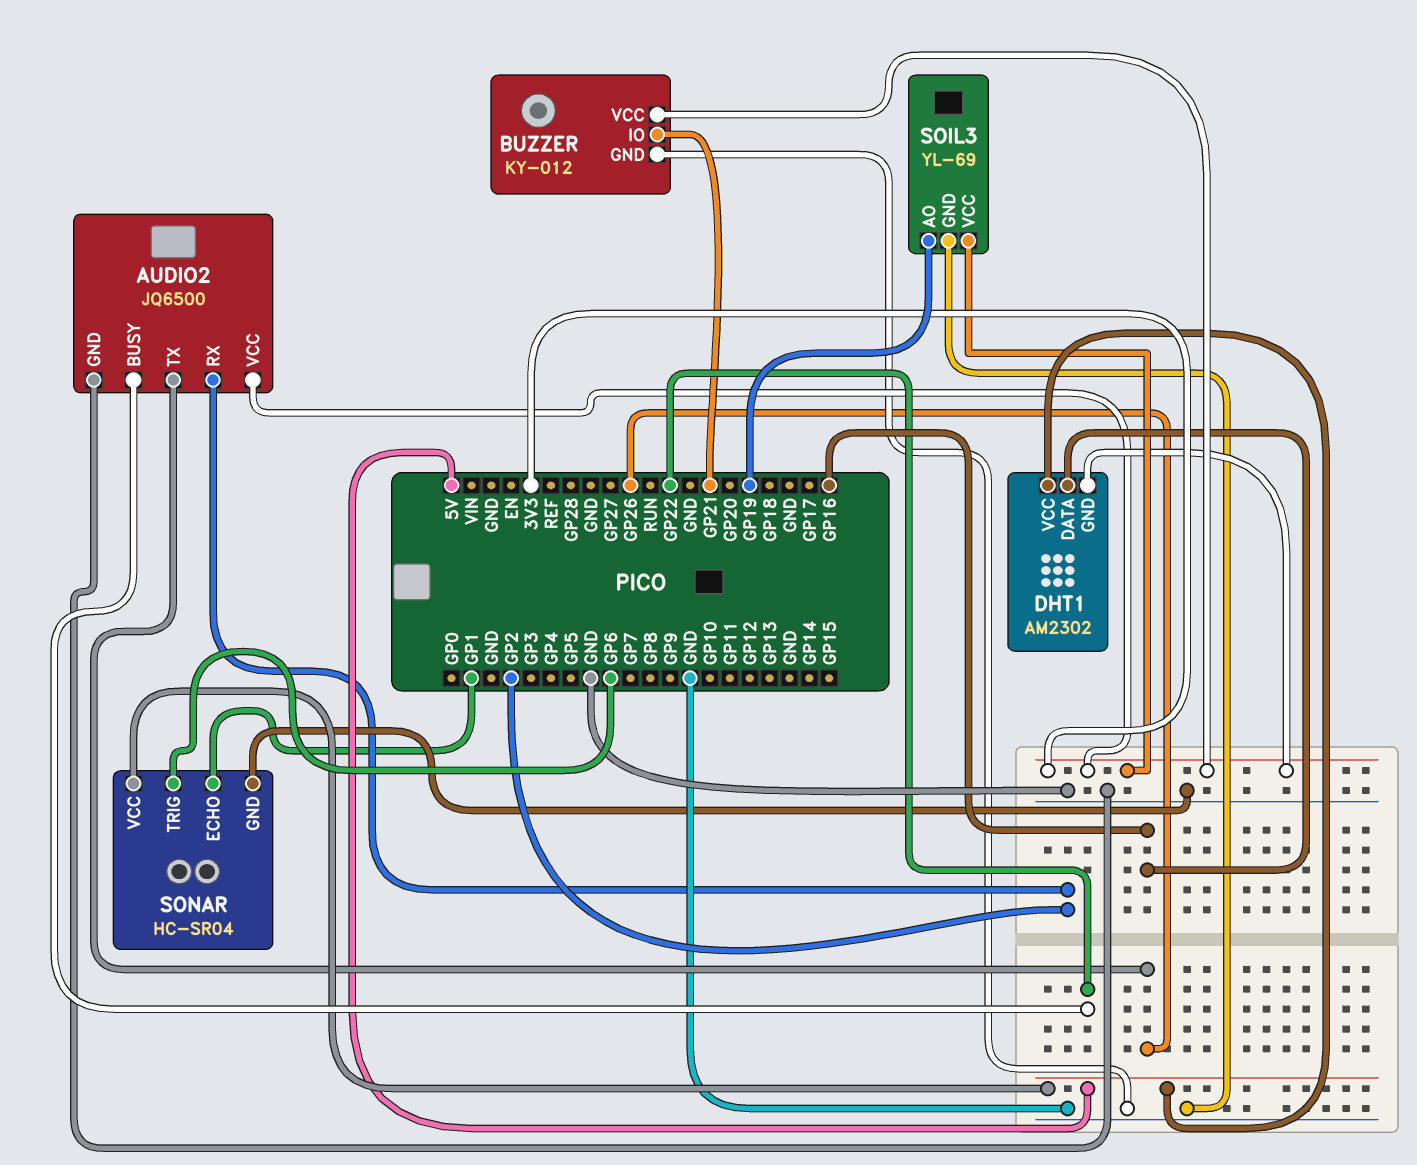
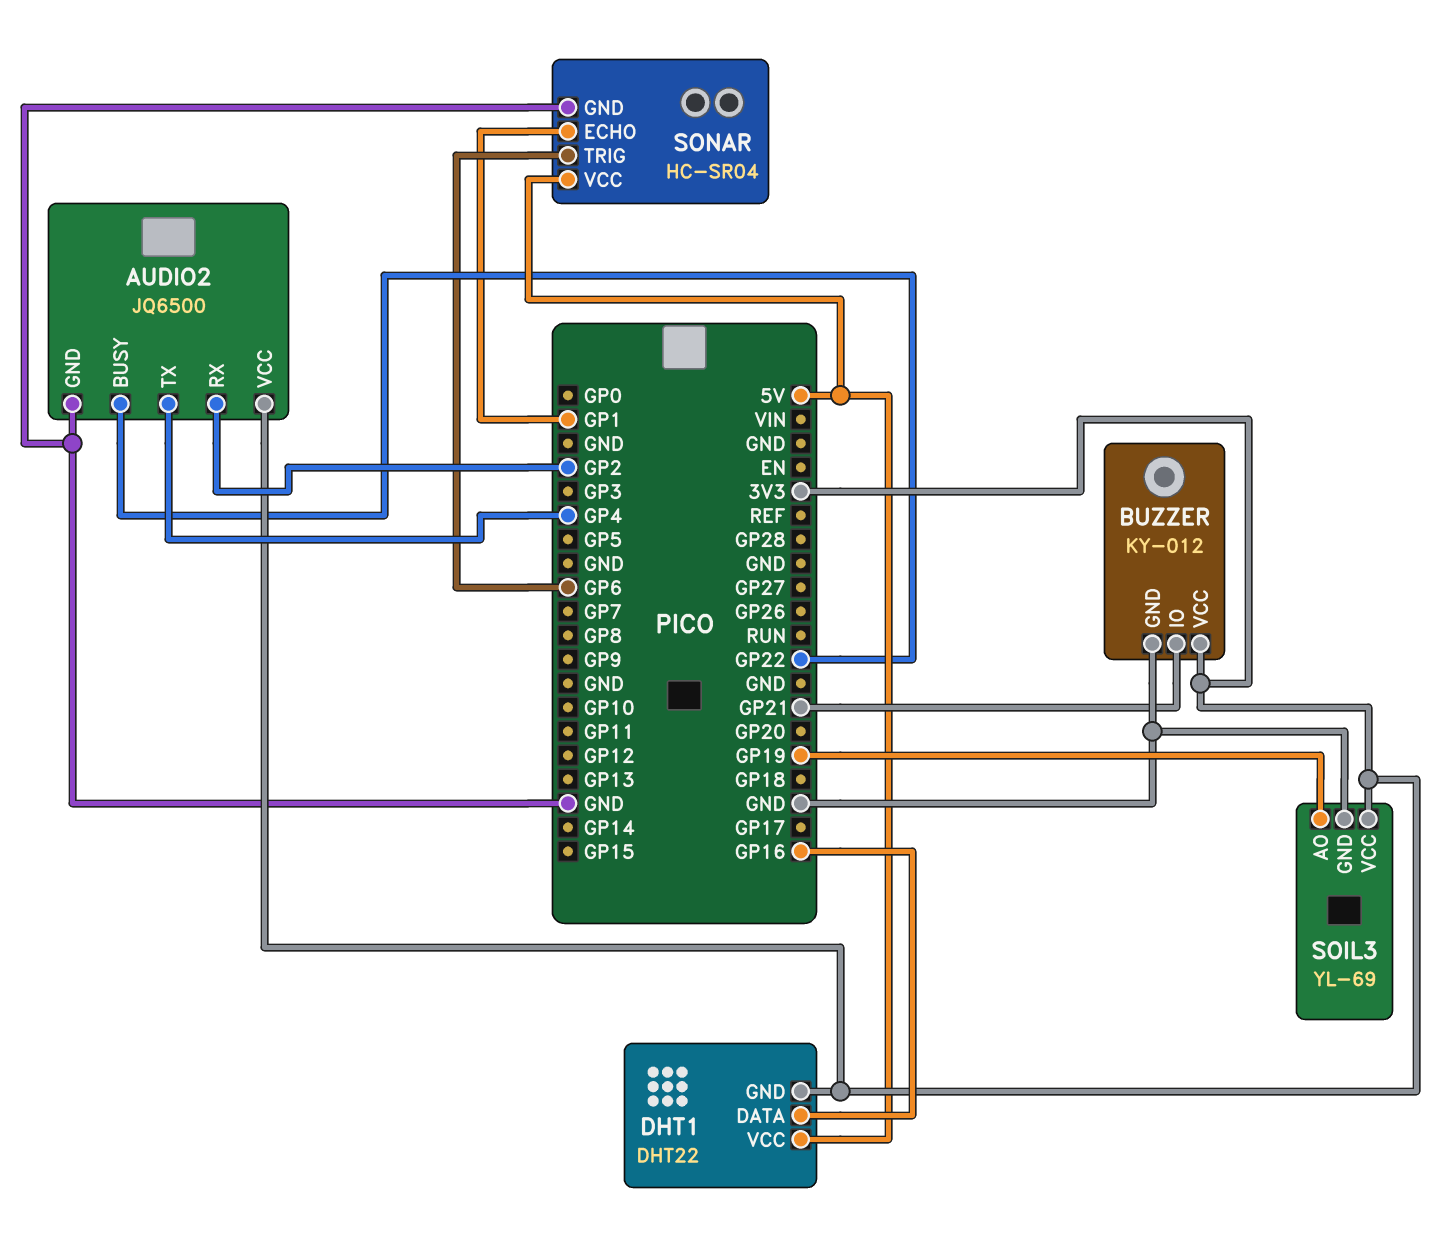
AUDIO2 pin TX: GP26 -> GP4
DHT1: AM2302 -> DHT22

